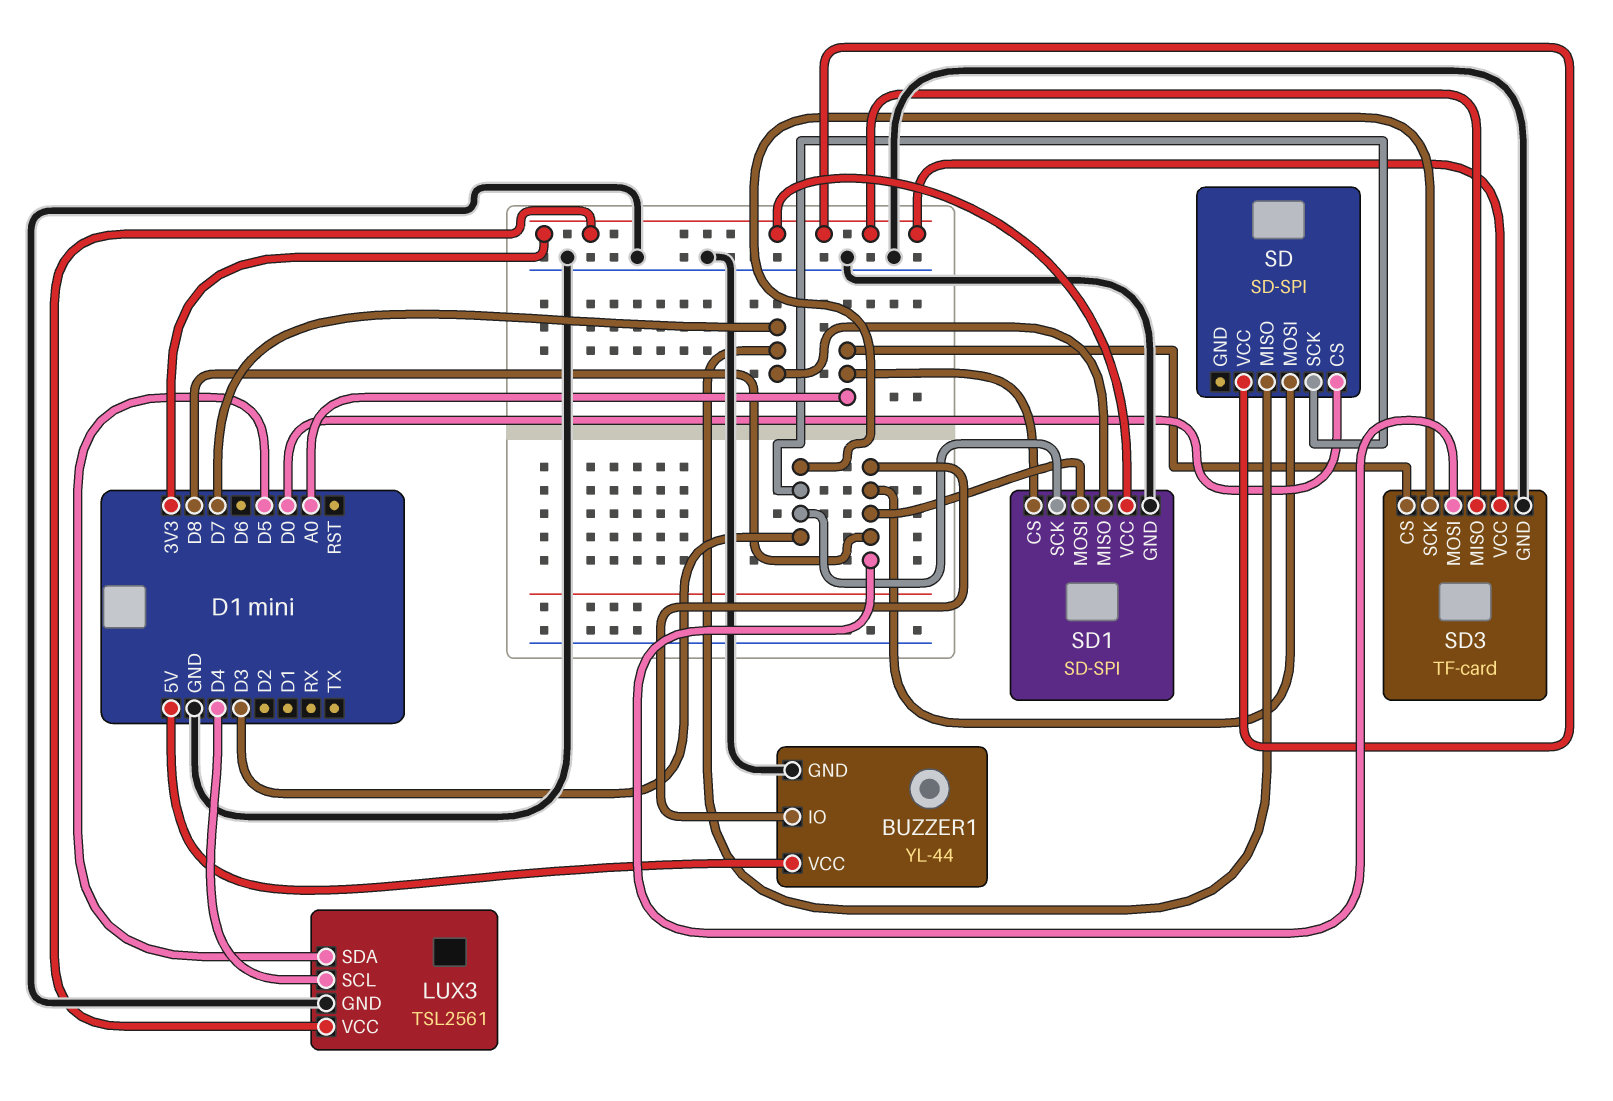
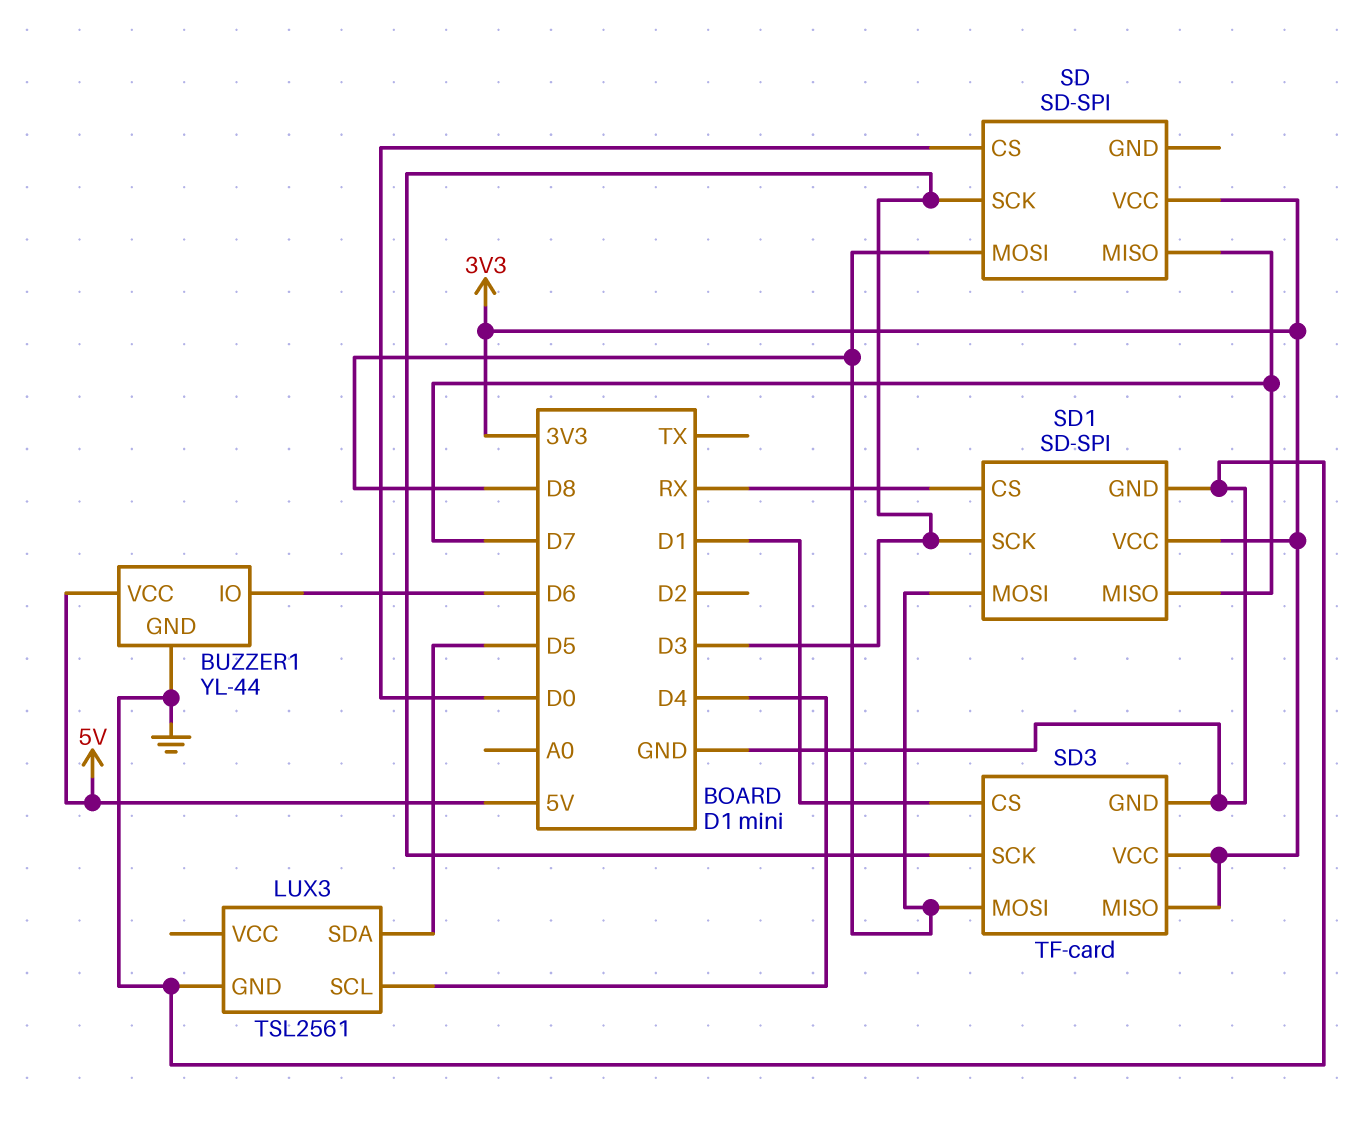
BUZZER1 pin IO: D8 -> D6
LUX3 pin VCC: 3V3 -> none
SD1 pin CS: A0 -> RX
SD3 pin CS: A0 -> D1

